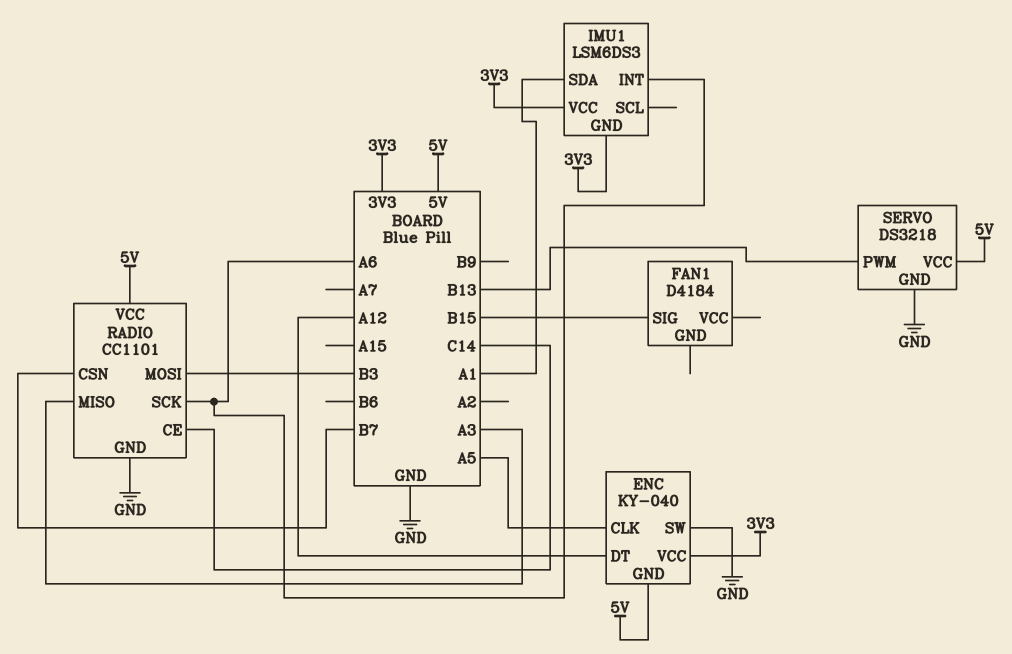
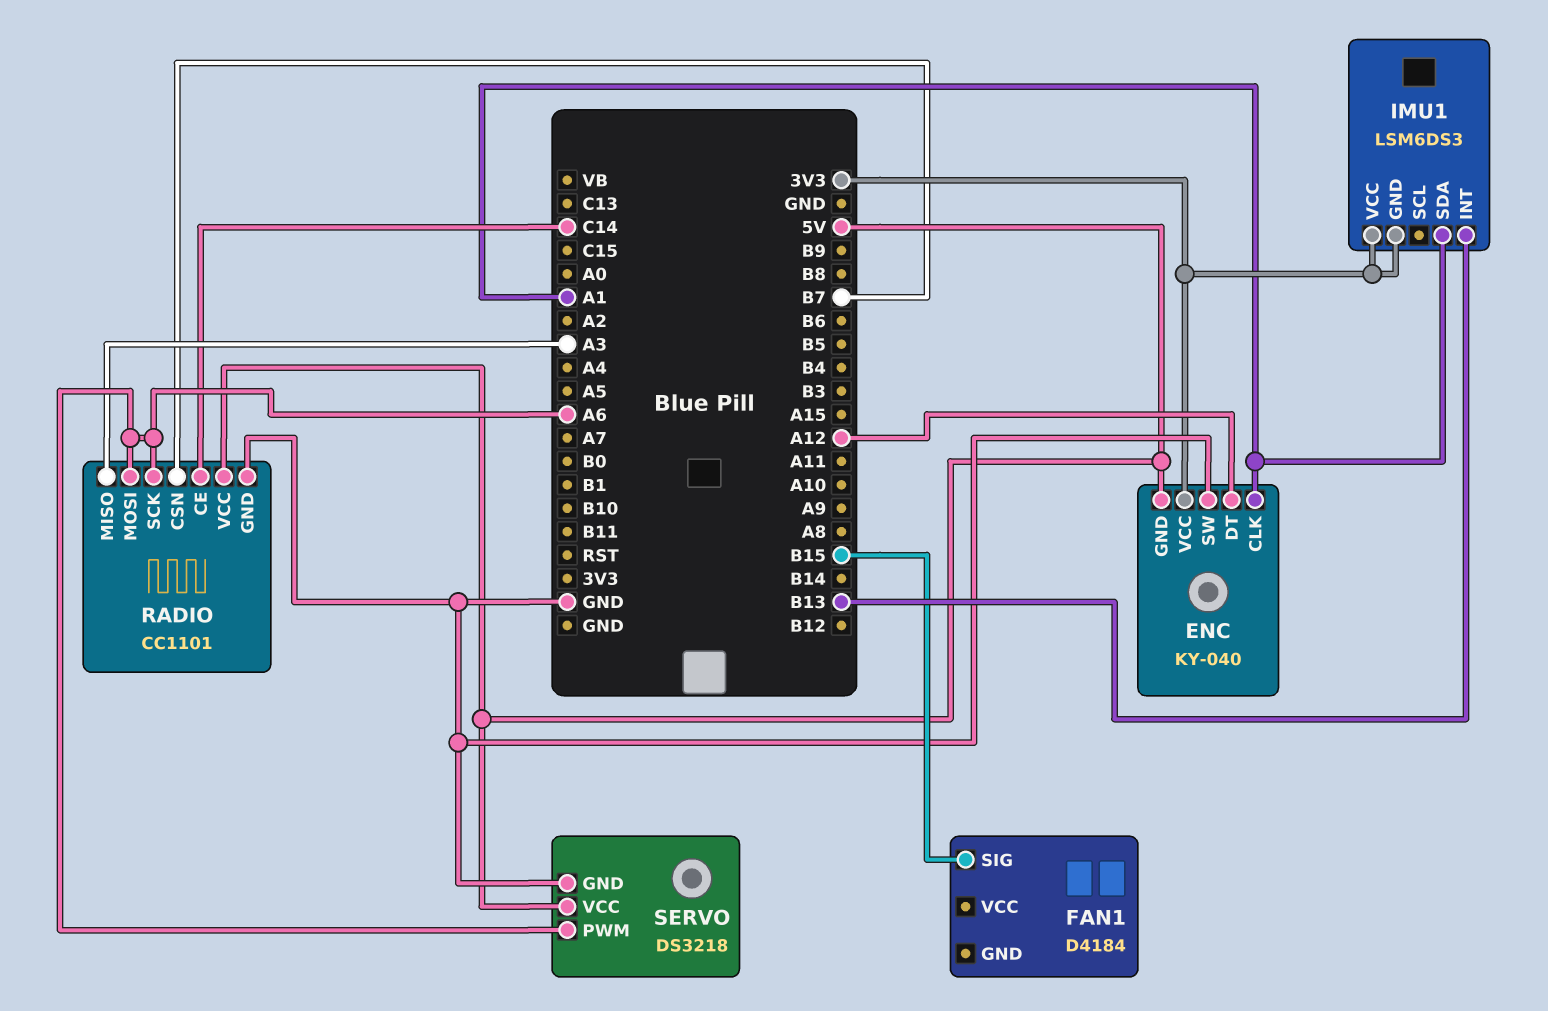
ENC pin CLK: A5 -> A1
IMU1 pin INT: A6 -> B13
RADIO pin MOSI: B3 -> A6
SERVO pin PWM: B13 -> A6

